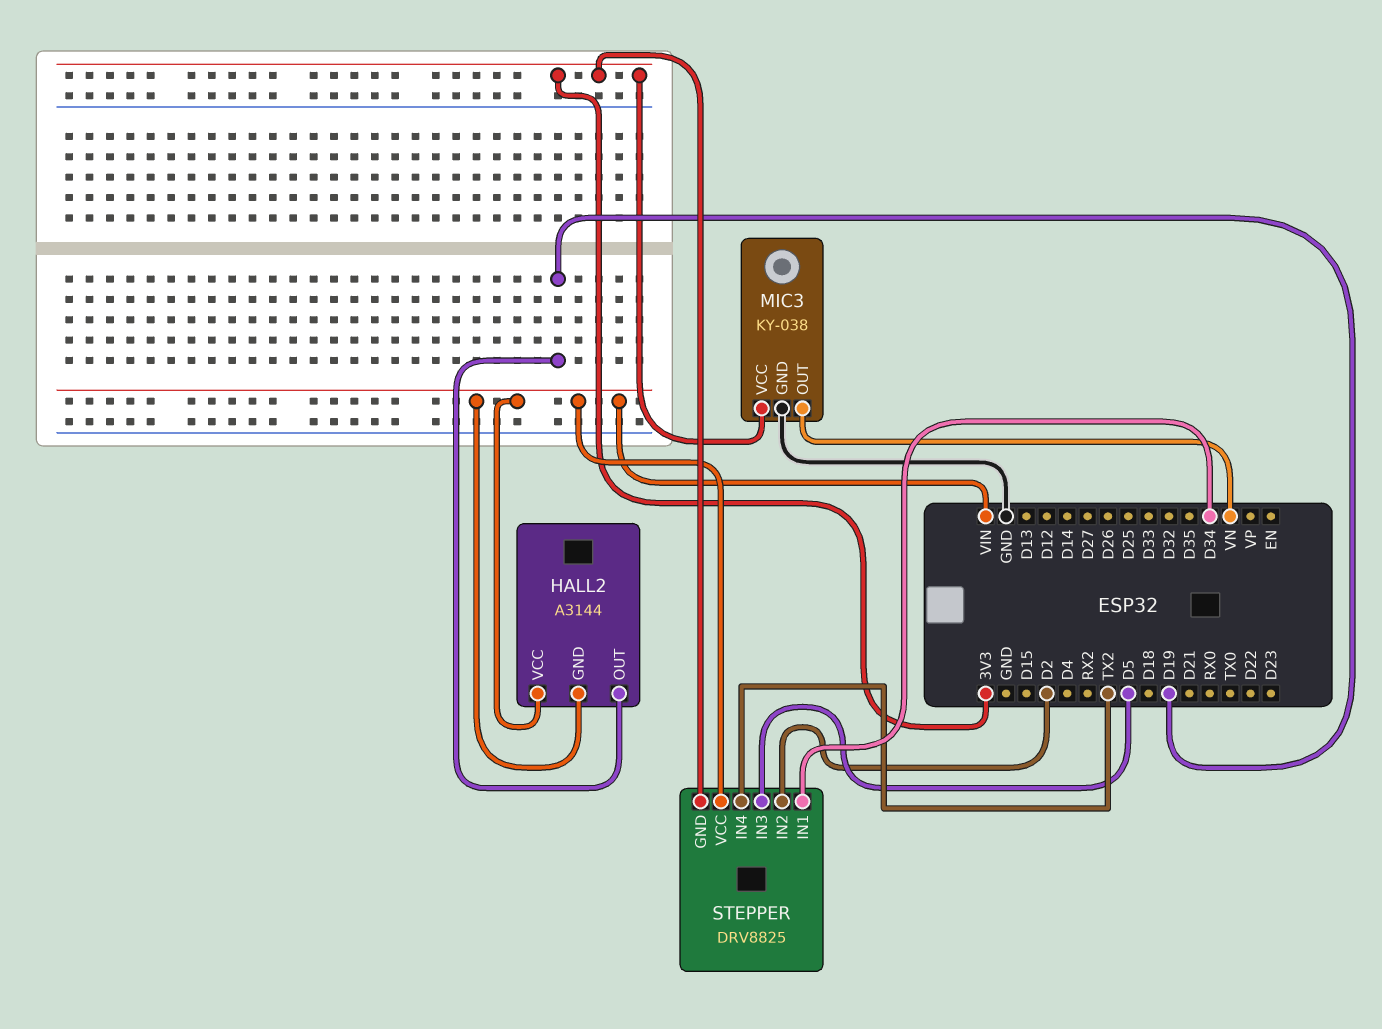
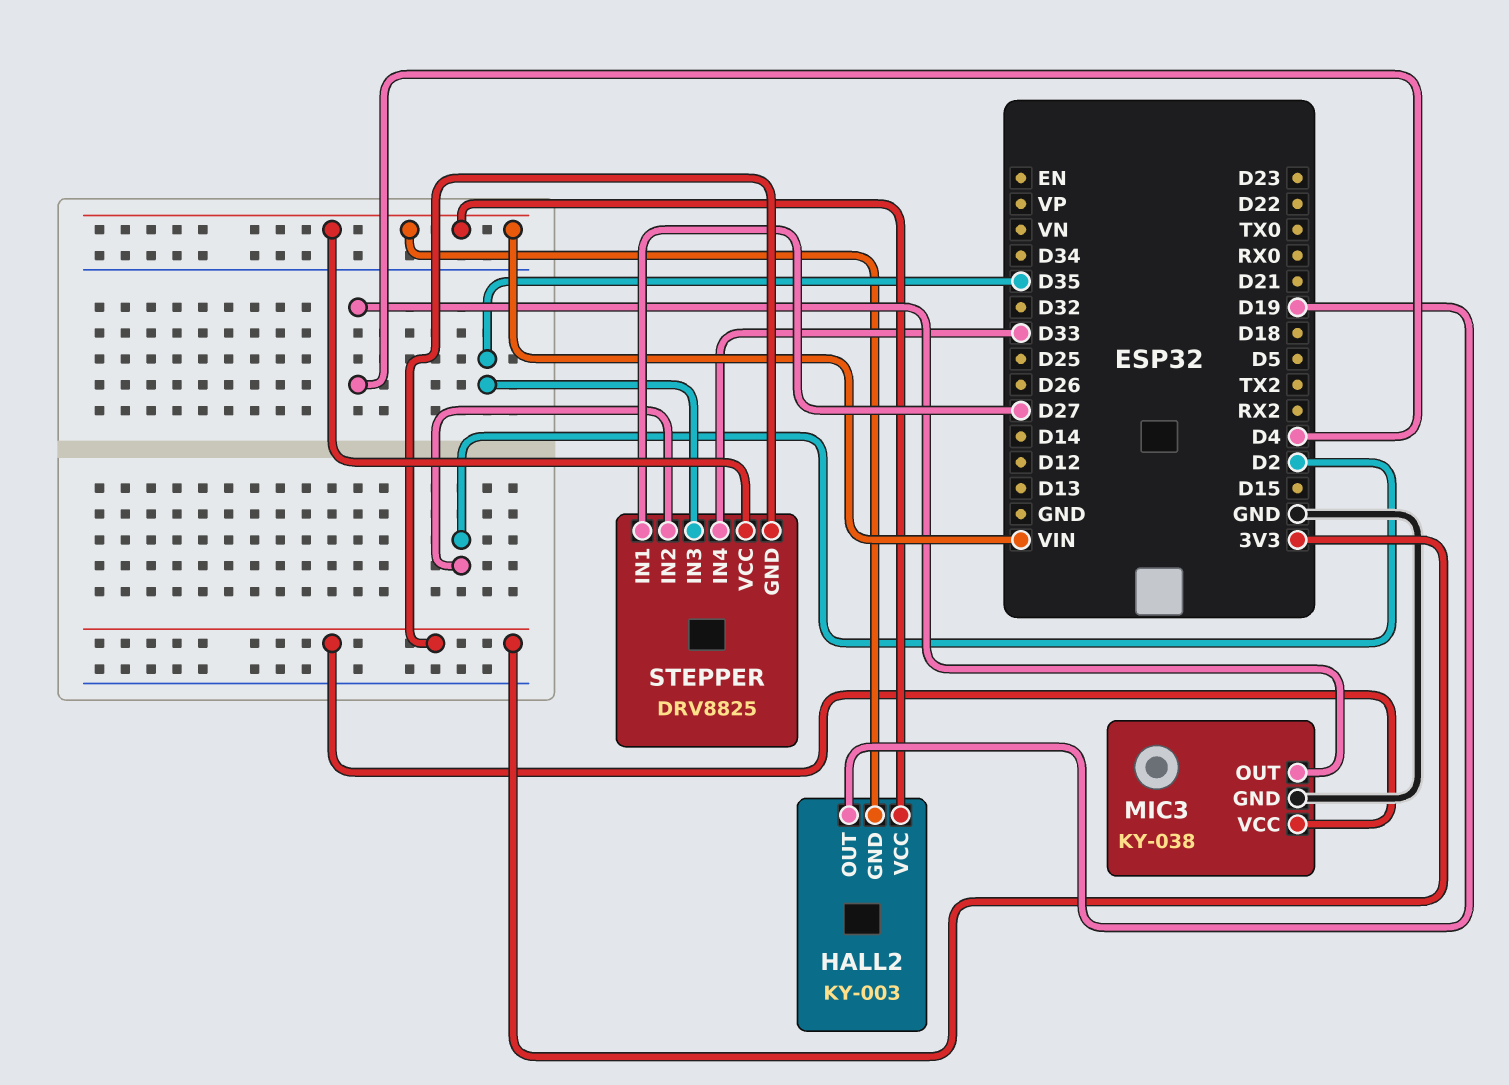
HALL2: A3144 -> KY-003
MIC3 pin OUT: VN -> D4
STEPPER pin IN1: D34 -> D27
STEPPER pin IN3: D5 -> D35
STEPPER pin IN4: TX2 -> D33

